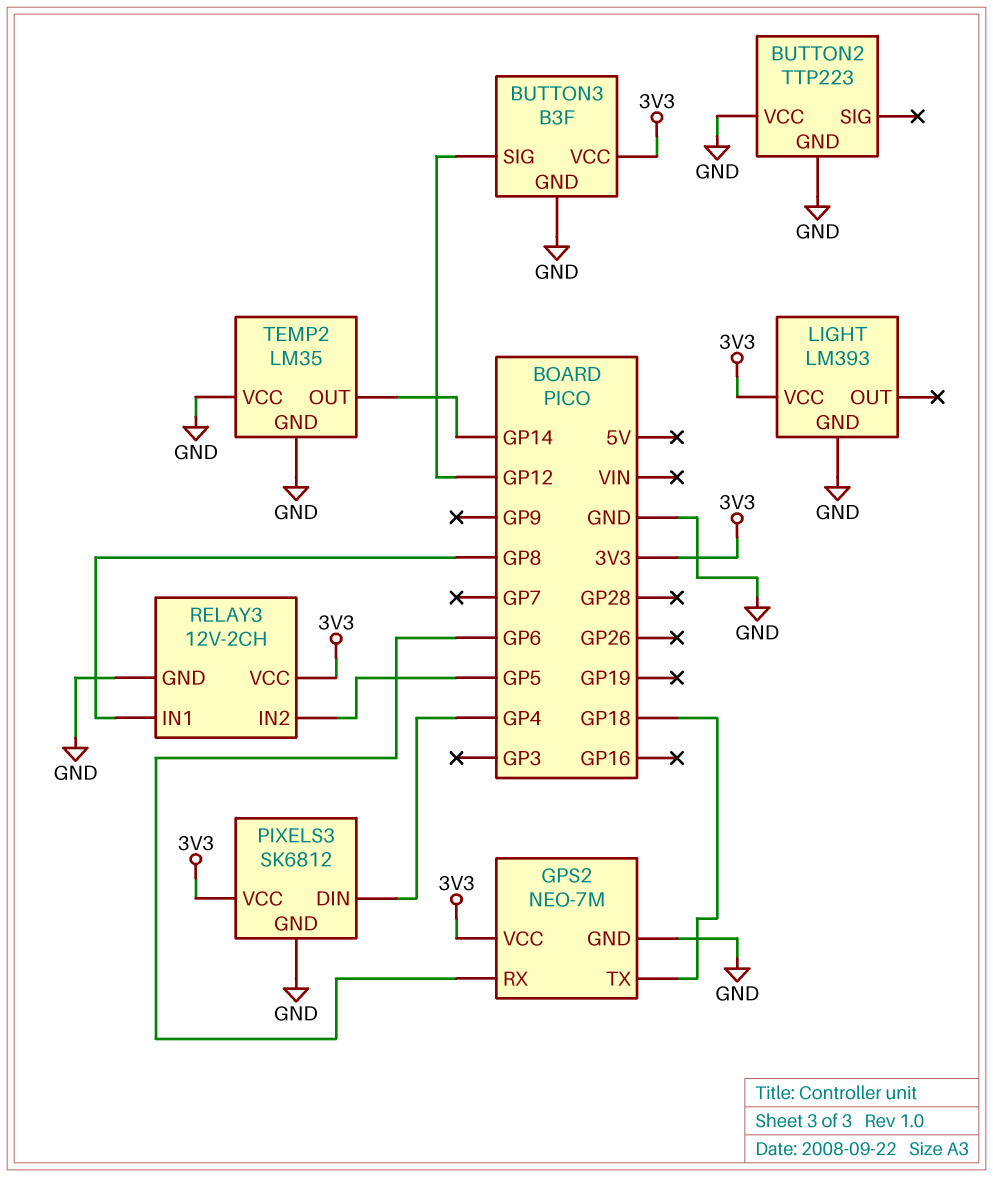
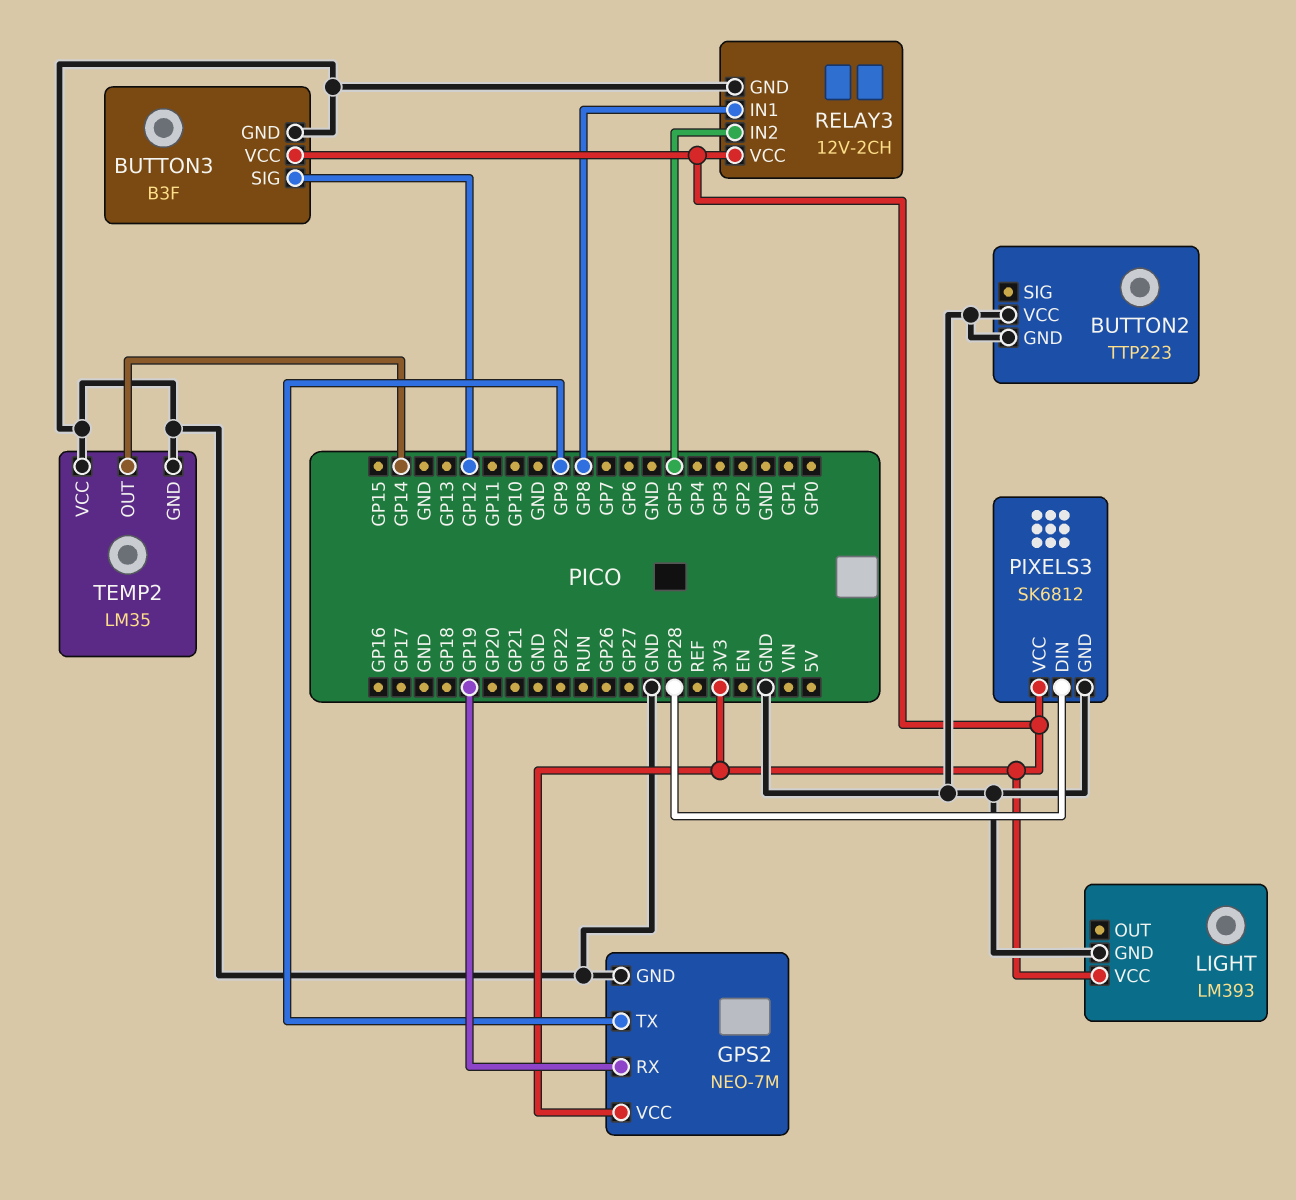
GPS2 pin RX: GP6 -> GP19
GPS2 pin TX: GP18 -> GP9
PIXELS3 pin DIN: GP4 -> GP28

